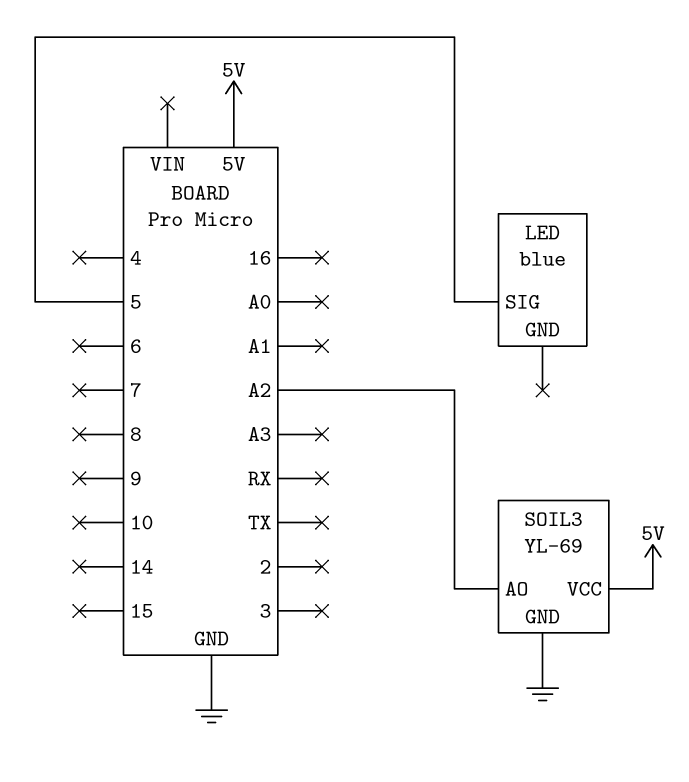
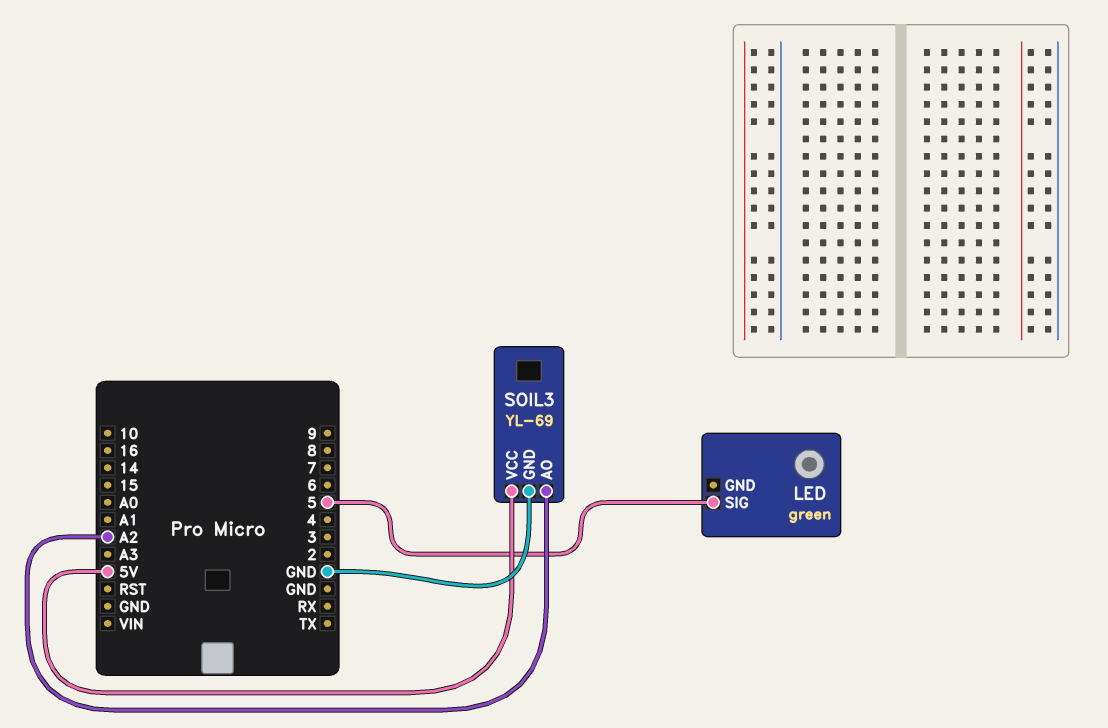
LED: blue -> green

